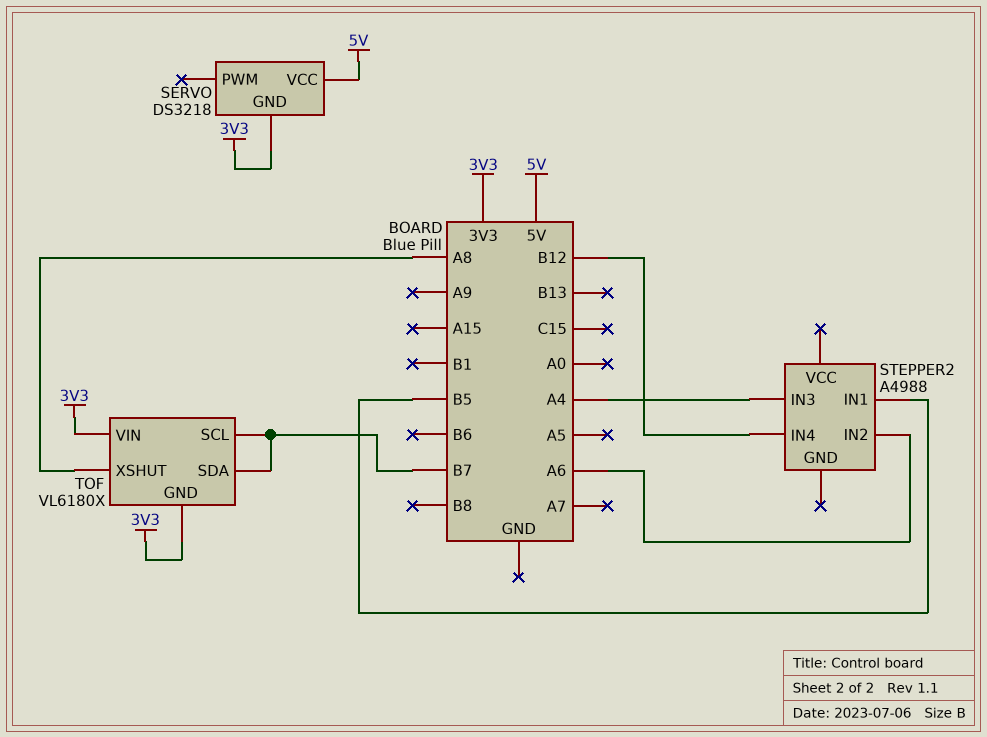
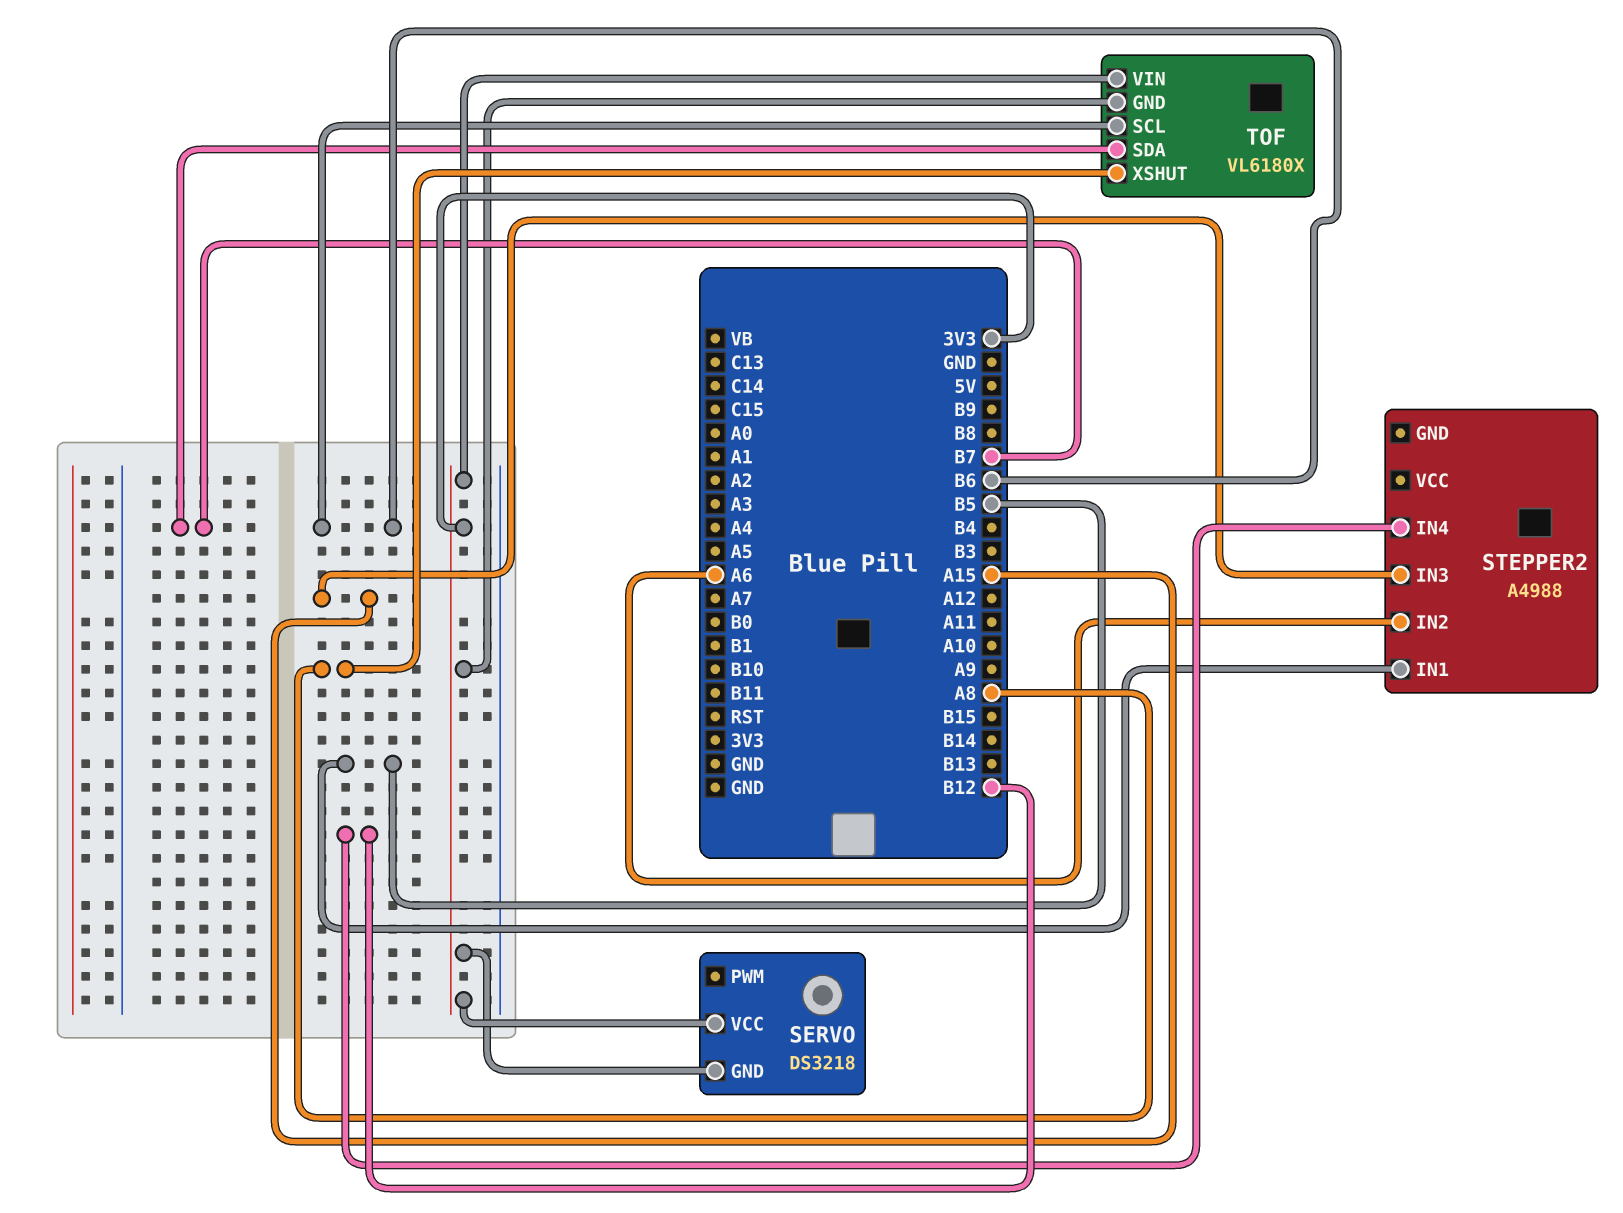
SERVO pin VCC: 5V -> 3V3
STEPPER2 pin IN3: A4 -> A15
TOF pin SCL: B7 -> B6

